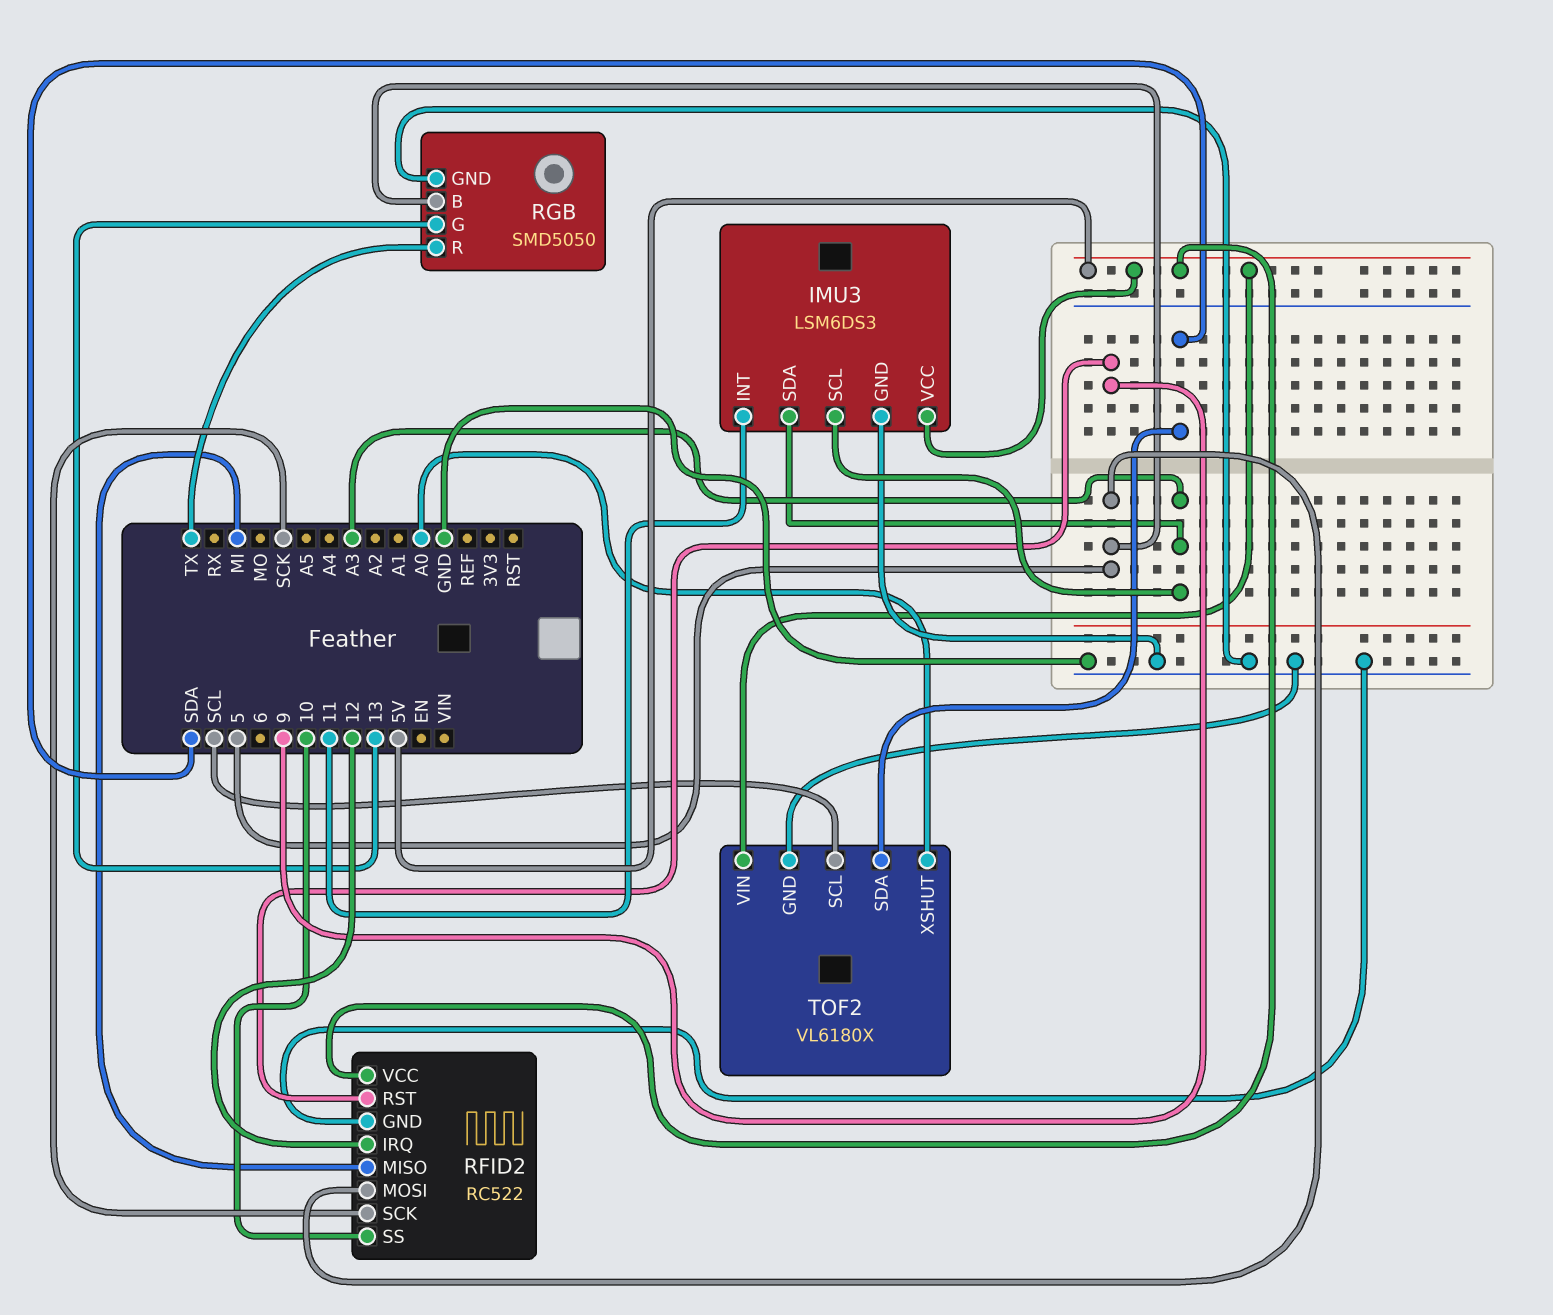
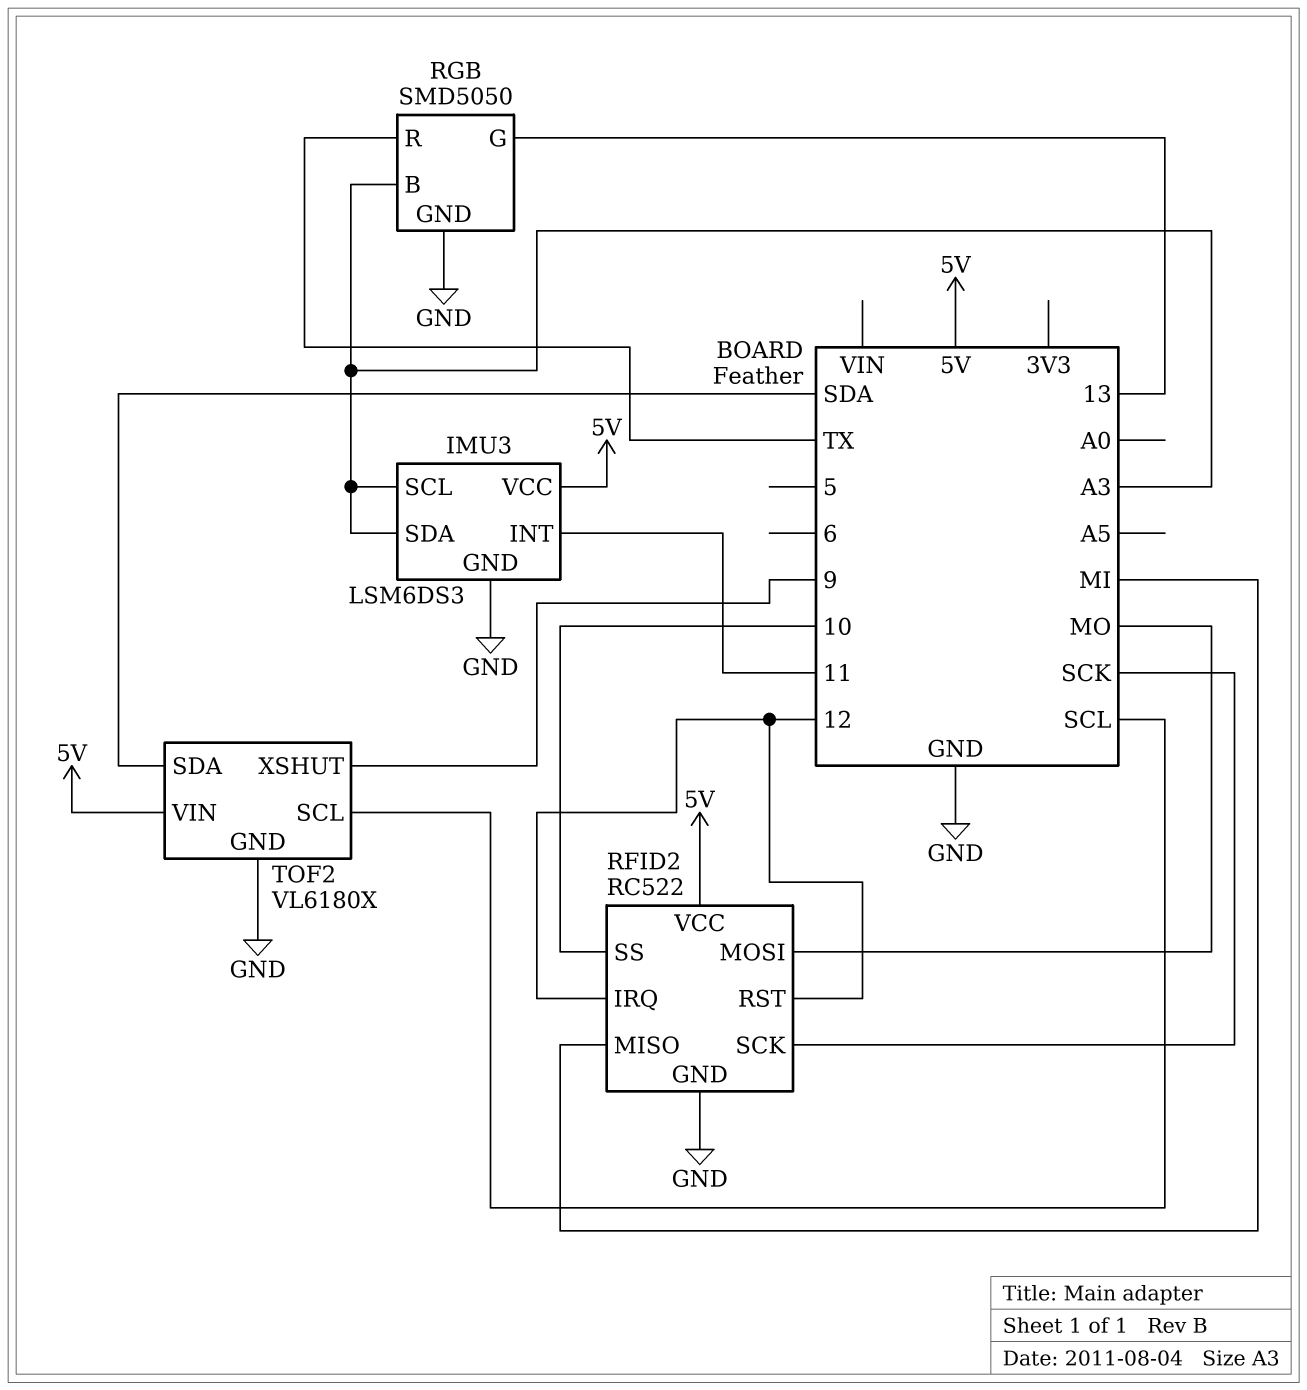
RFID2 pin MOSI: 5 -> MO
RFID2 pin RST: 9 -> 12
RGB pin B: 5 -> A3
TOF2 pin XSHUT: A0 -> 9

